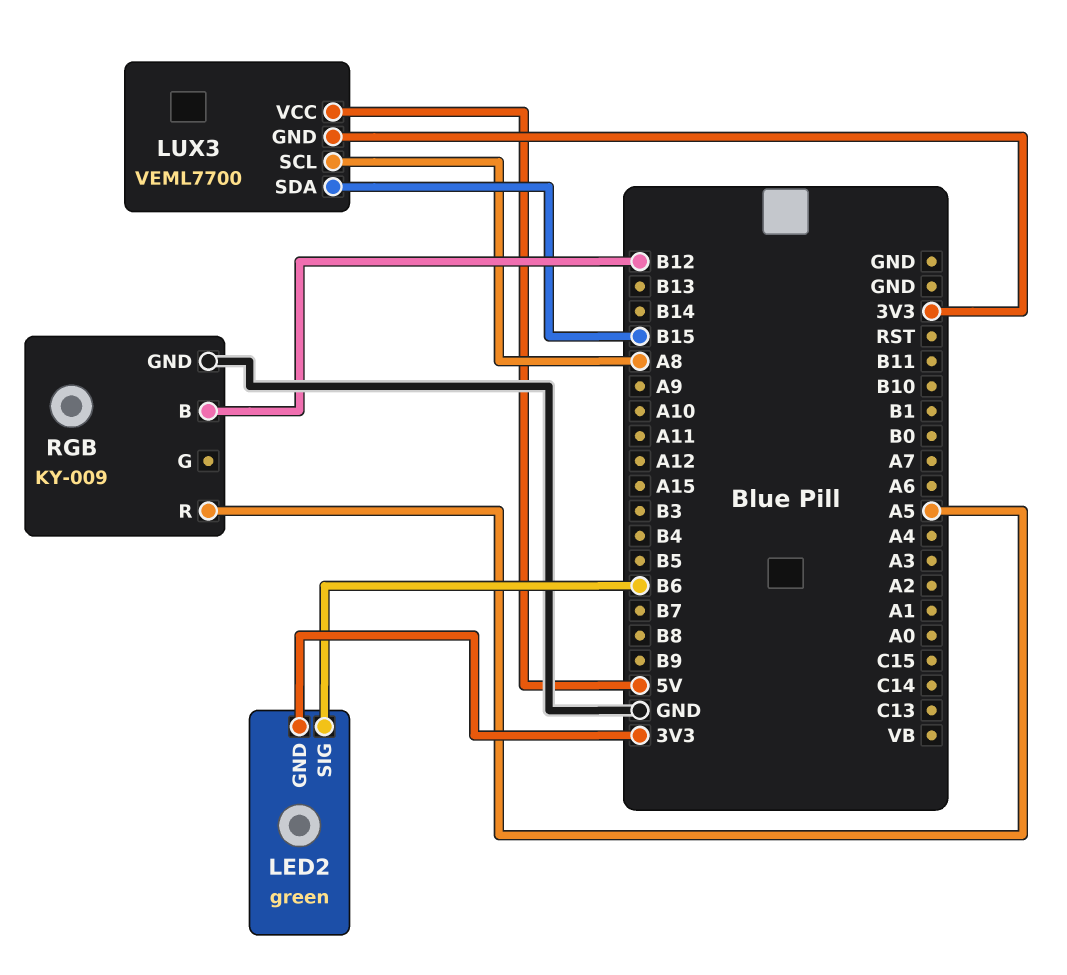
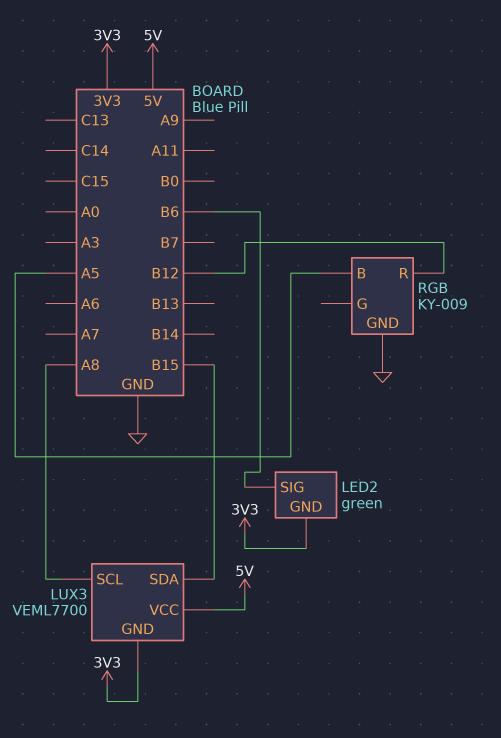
RGB pin B: B12 -> A5
RGB pin R: A5 -> B12

